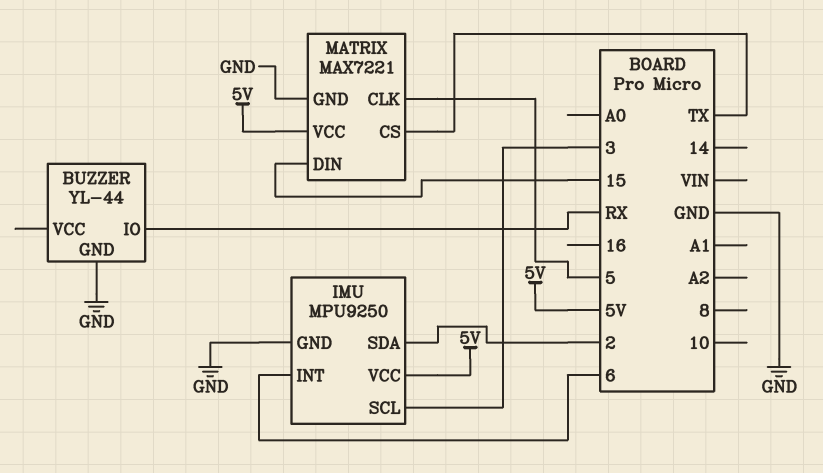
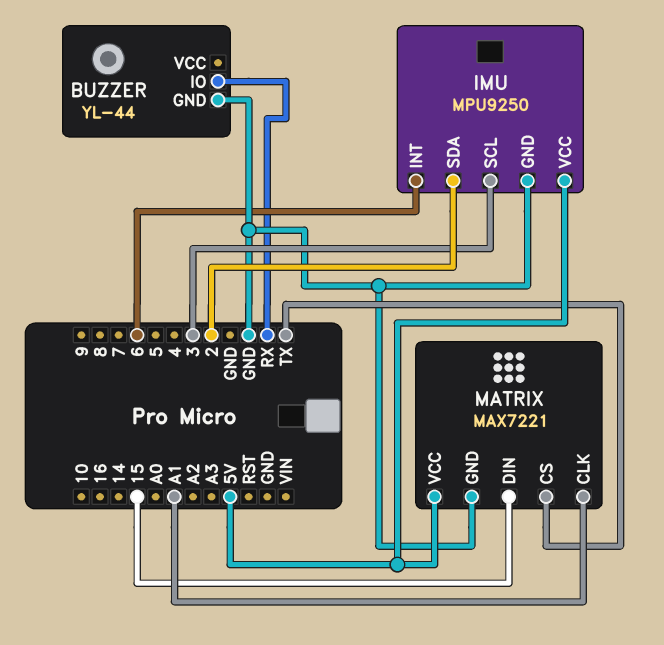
MATRIX pin CLK: 5 -> A1

